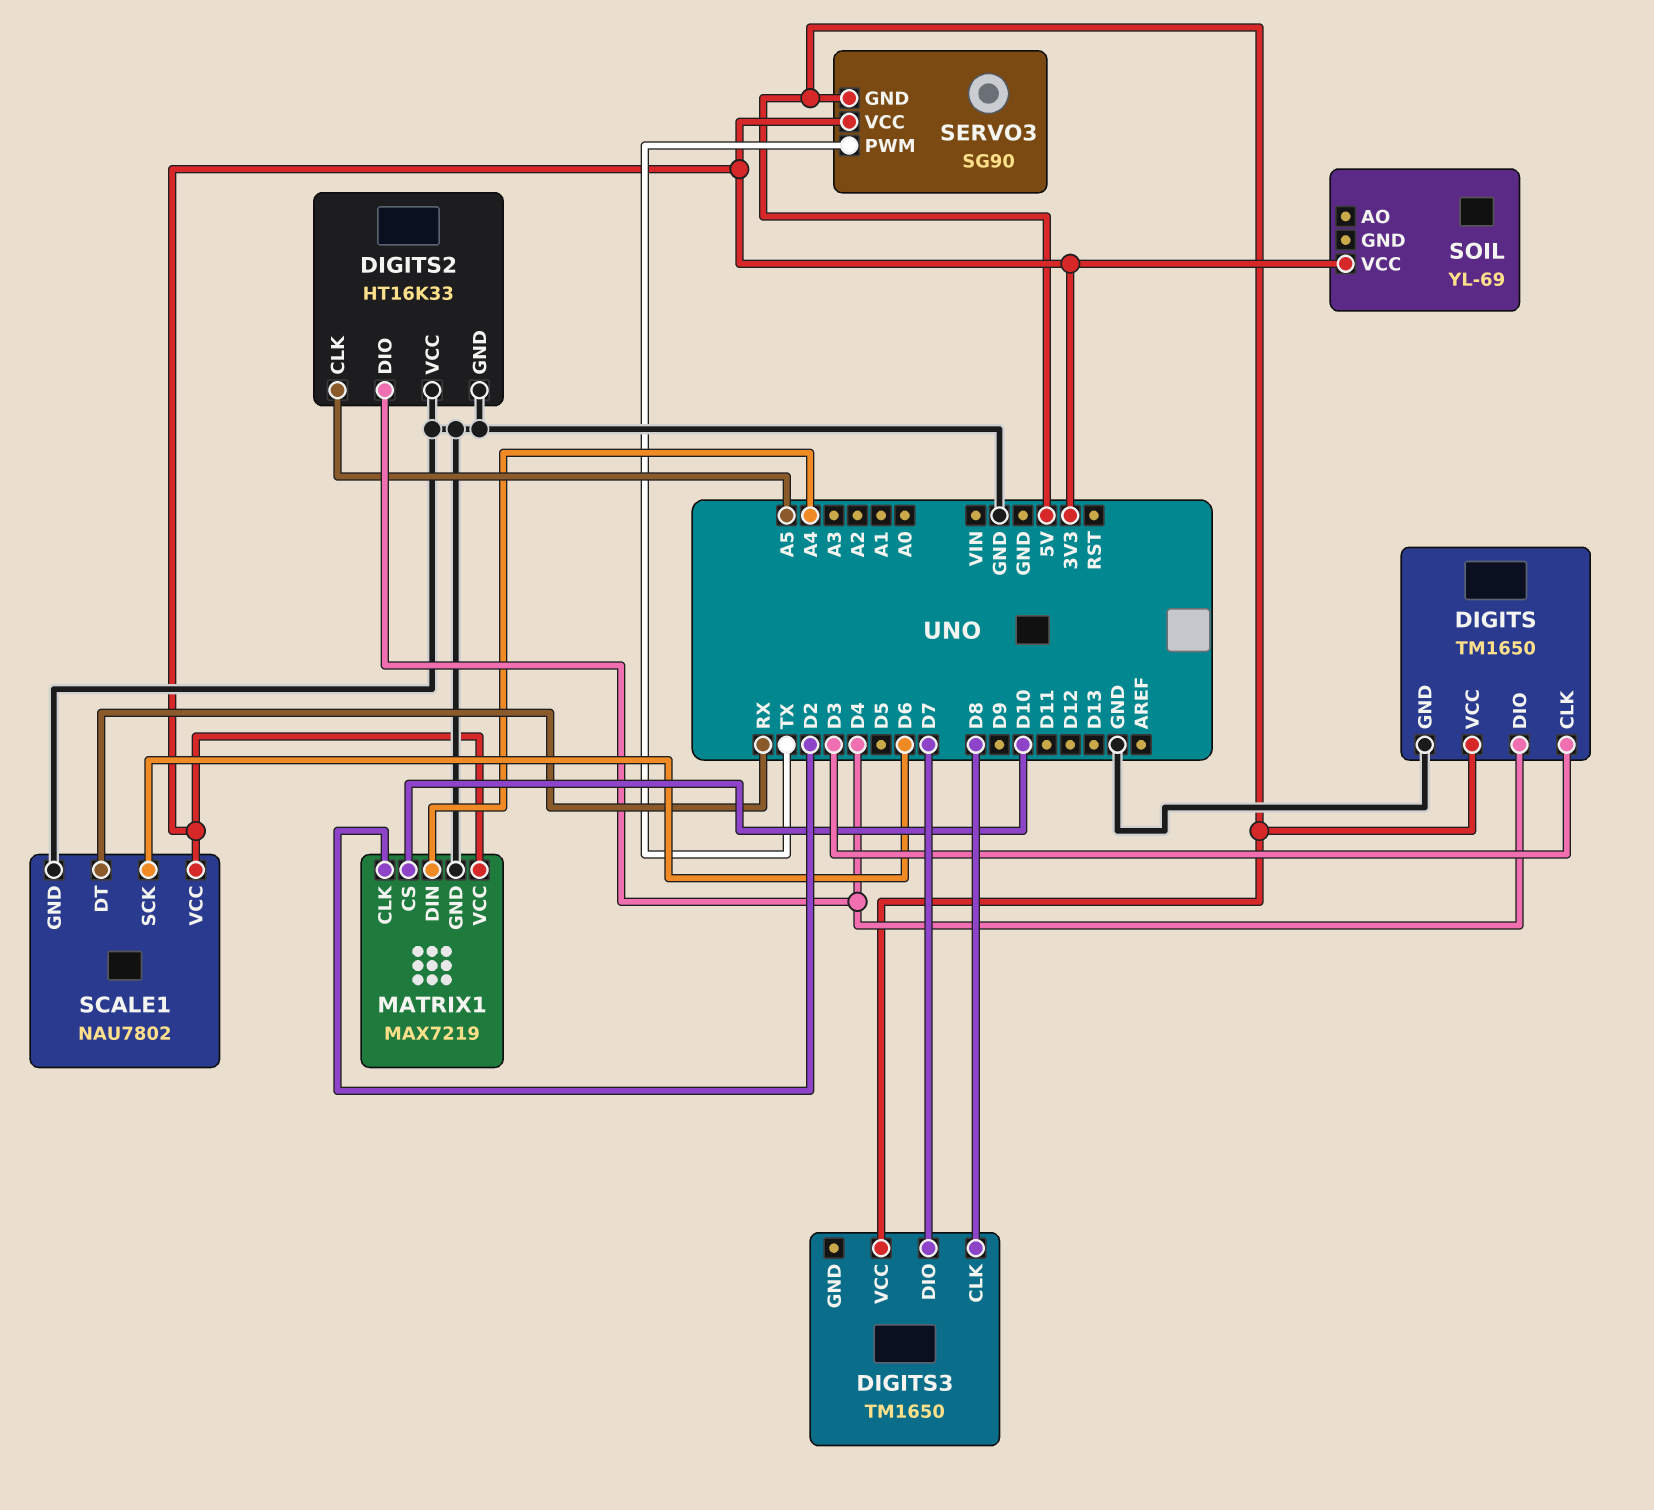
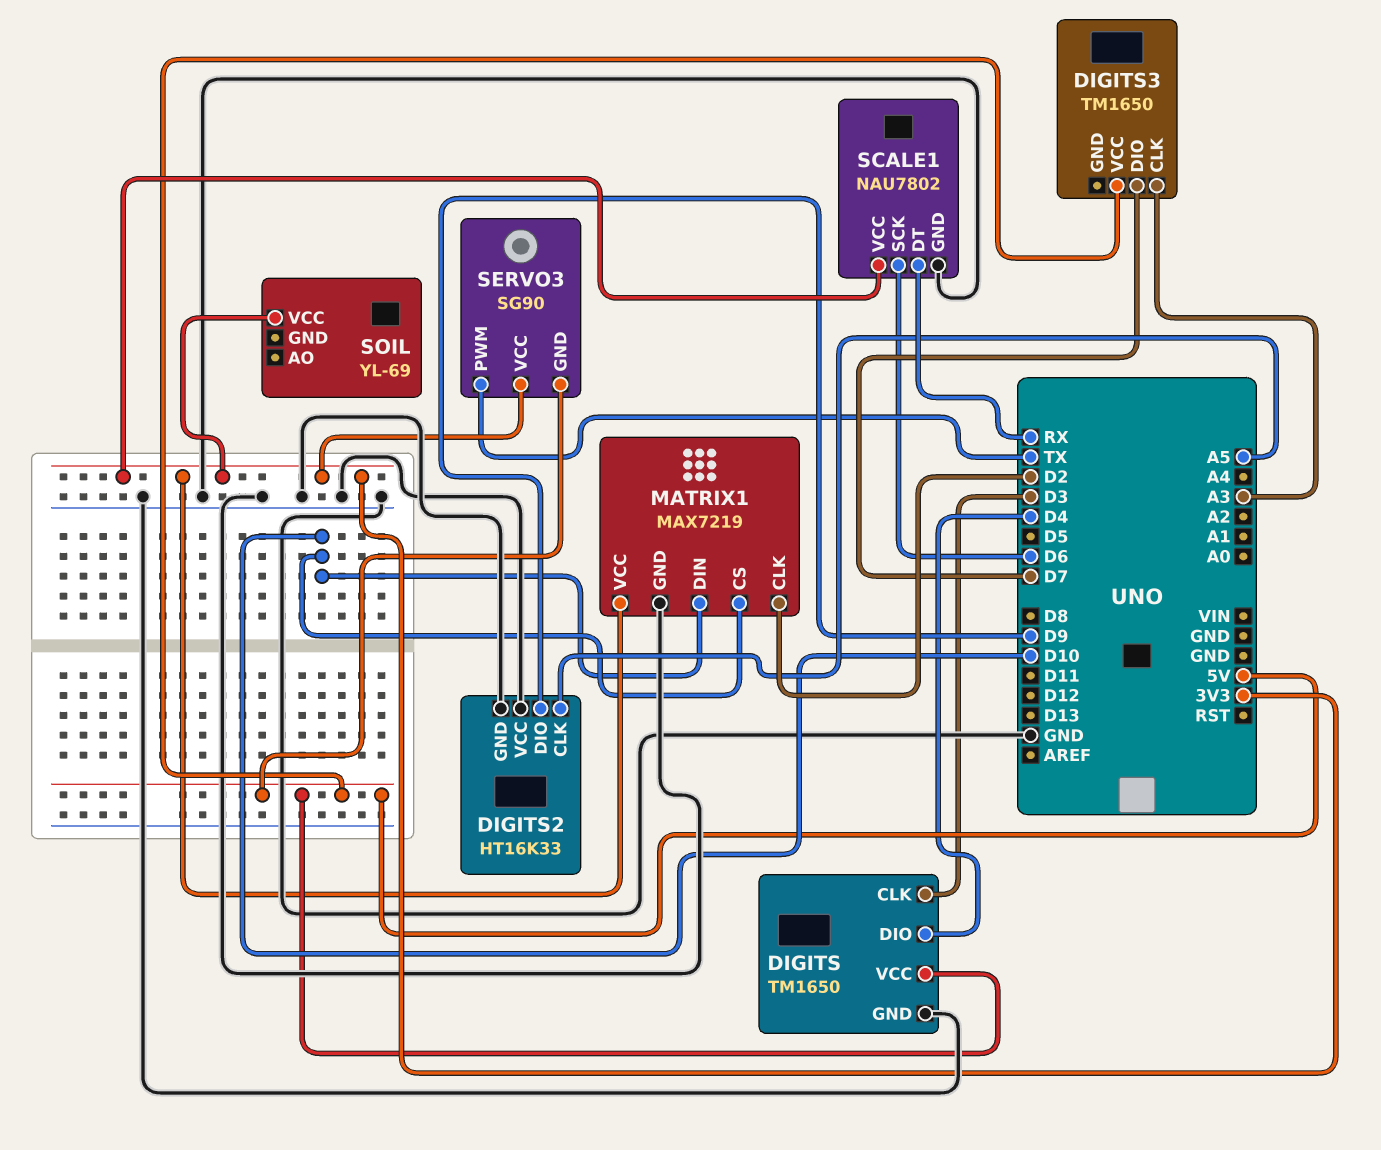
DIGITS2 pin DIO: D4 -> D9
DIGITS3 pin CLK: D8 -> A3
MATRIX1 pin DIN: A4 -> D10

